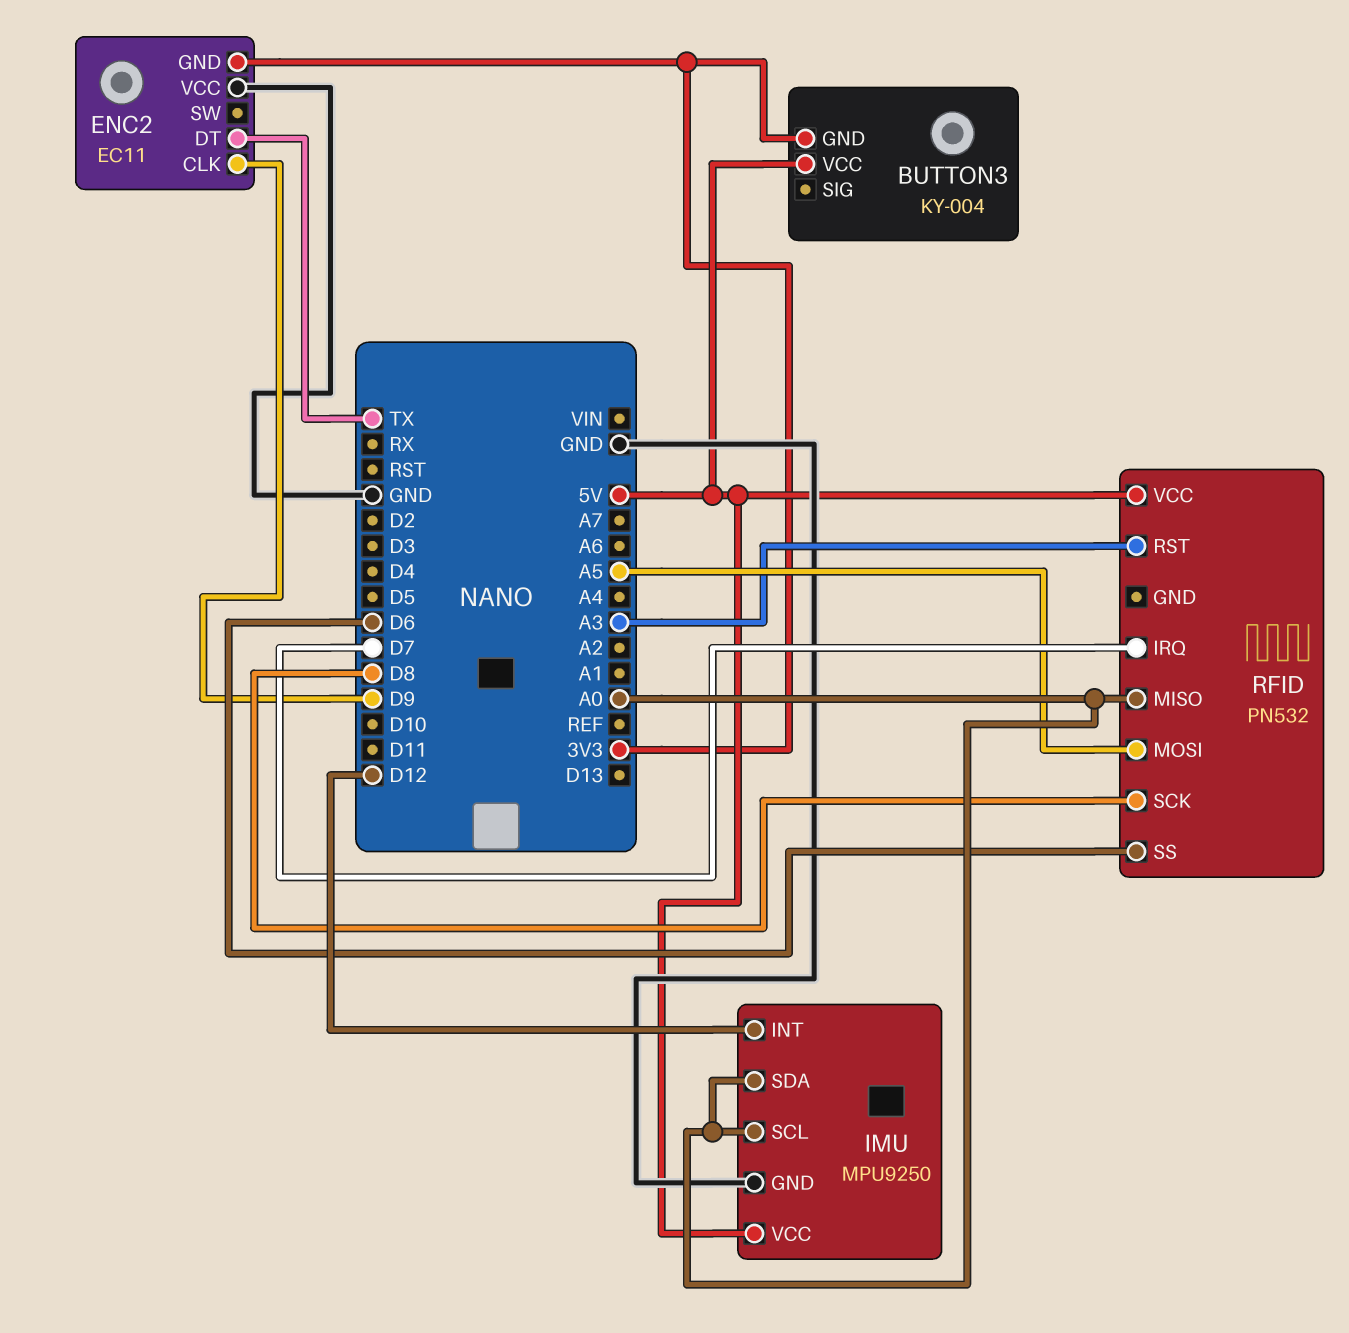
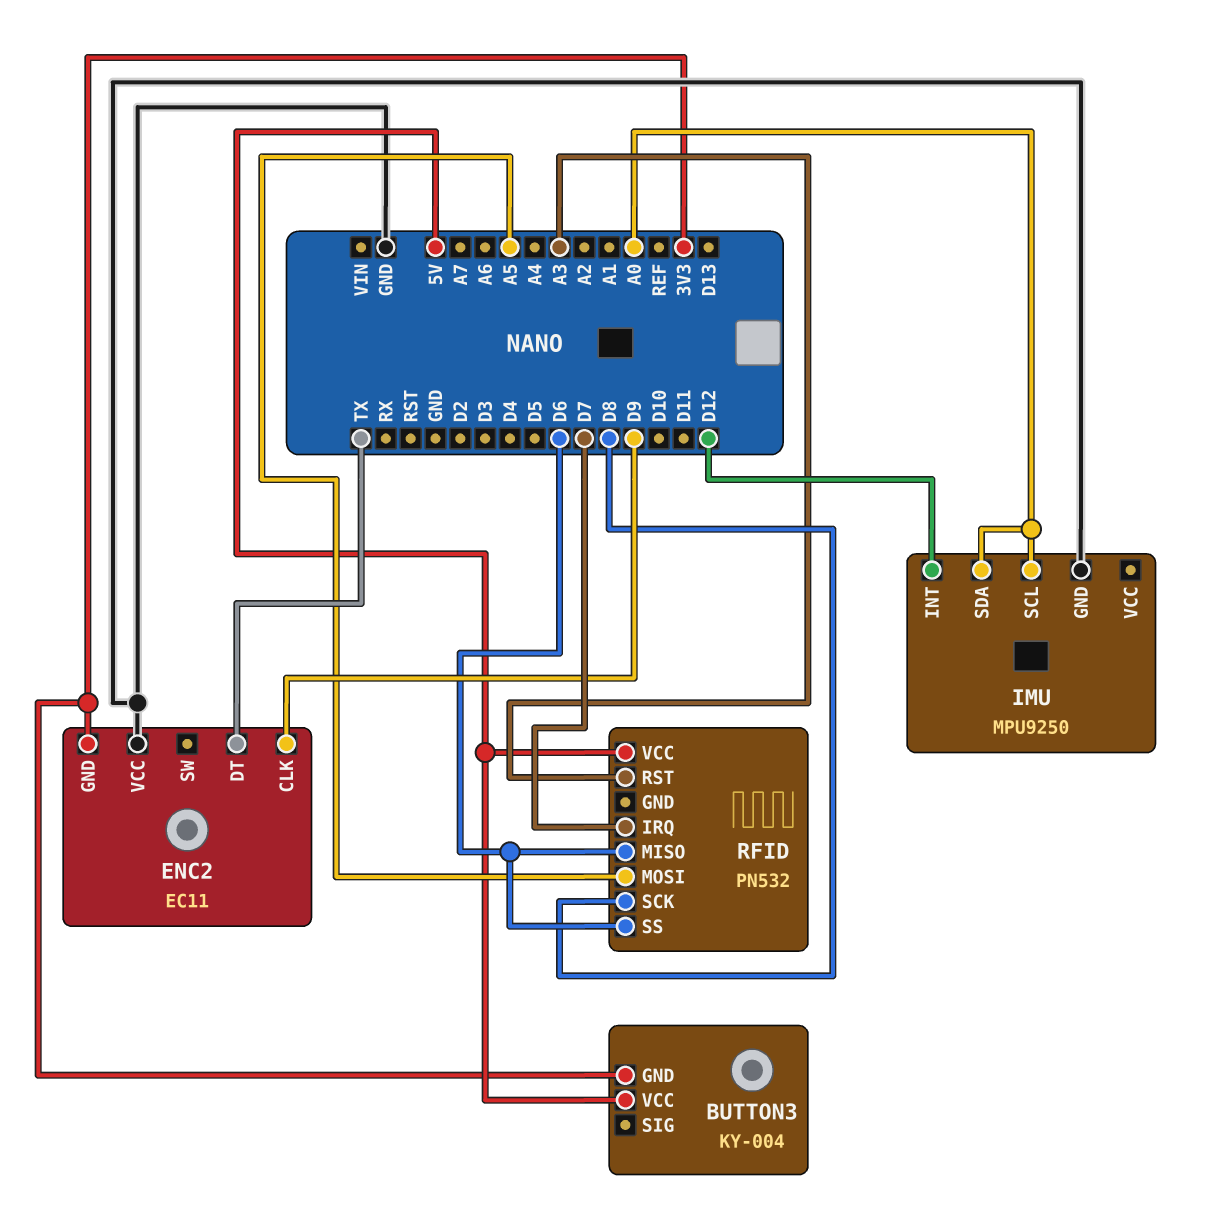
IMU pin VCC: 5V -> none
RFID pin MISO: A0 -> D6

